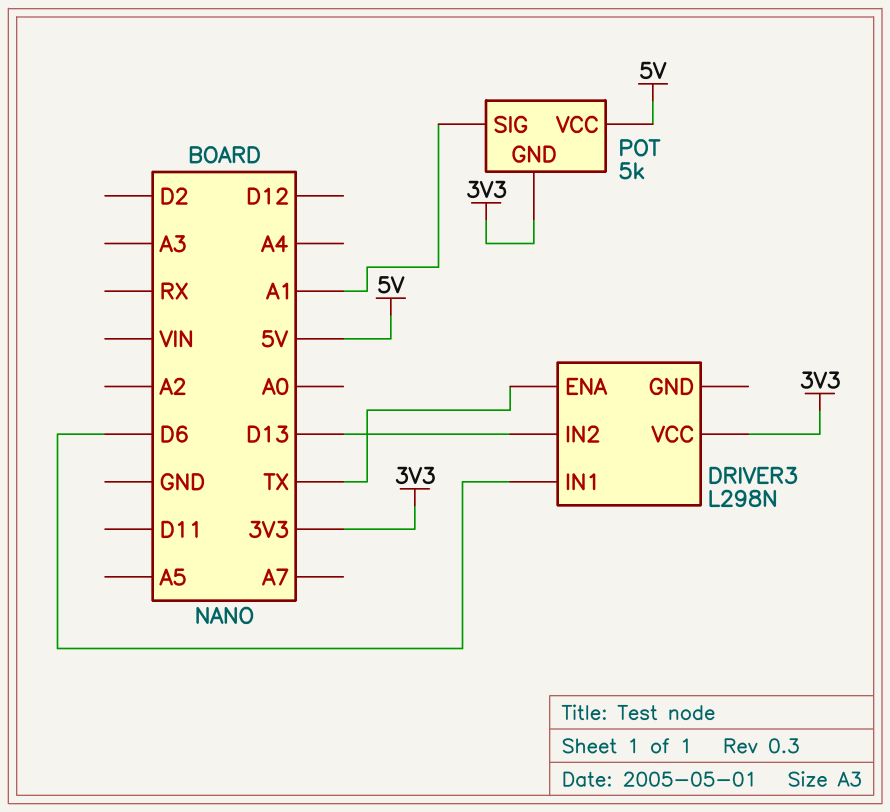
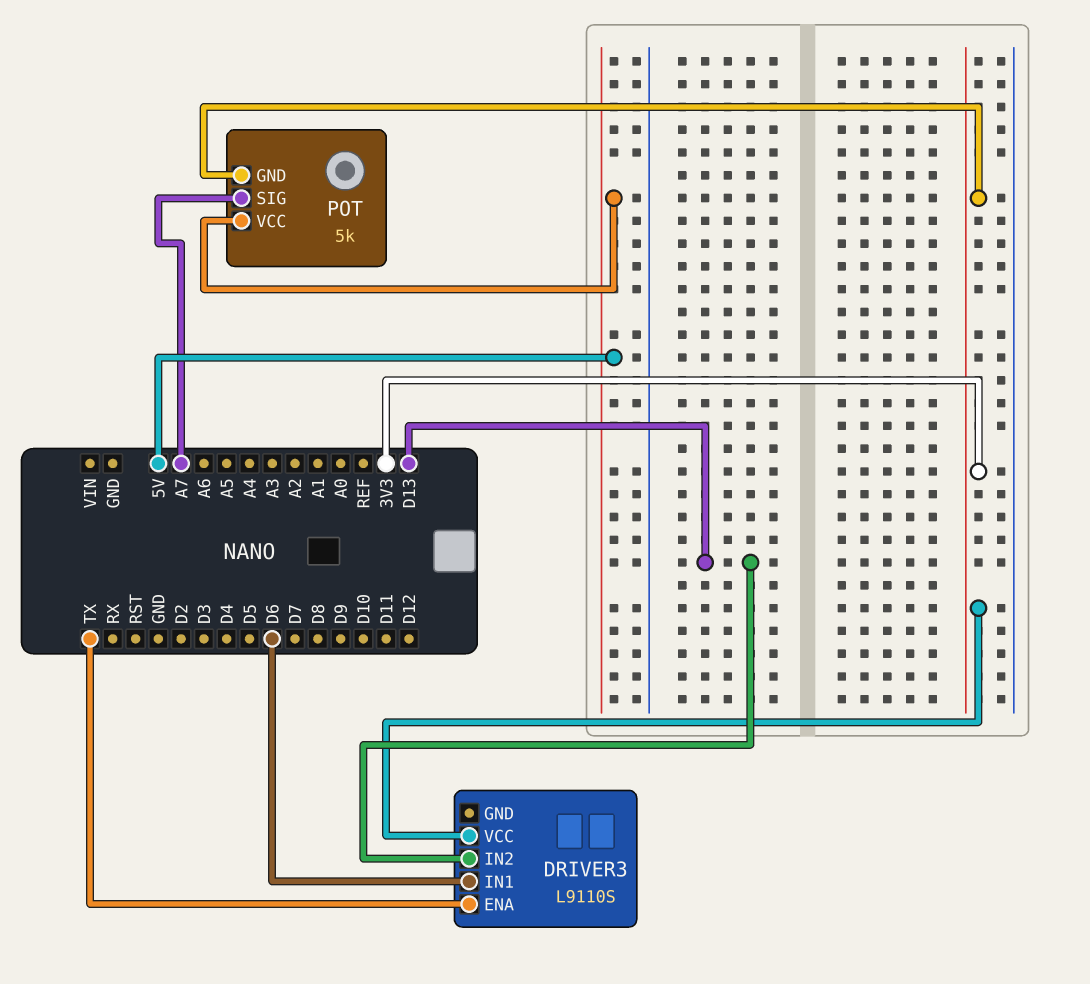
DRIVER3: L298N -> L9110S
POT pin SIG: A1 -> A7

